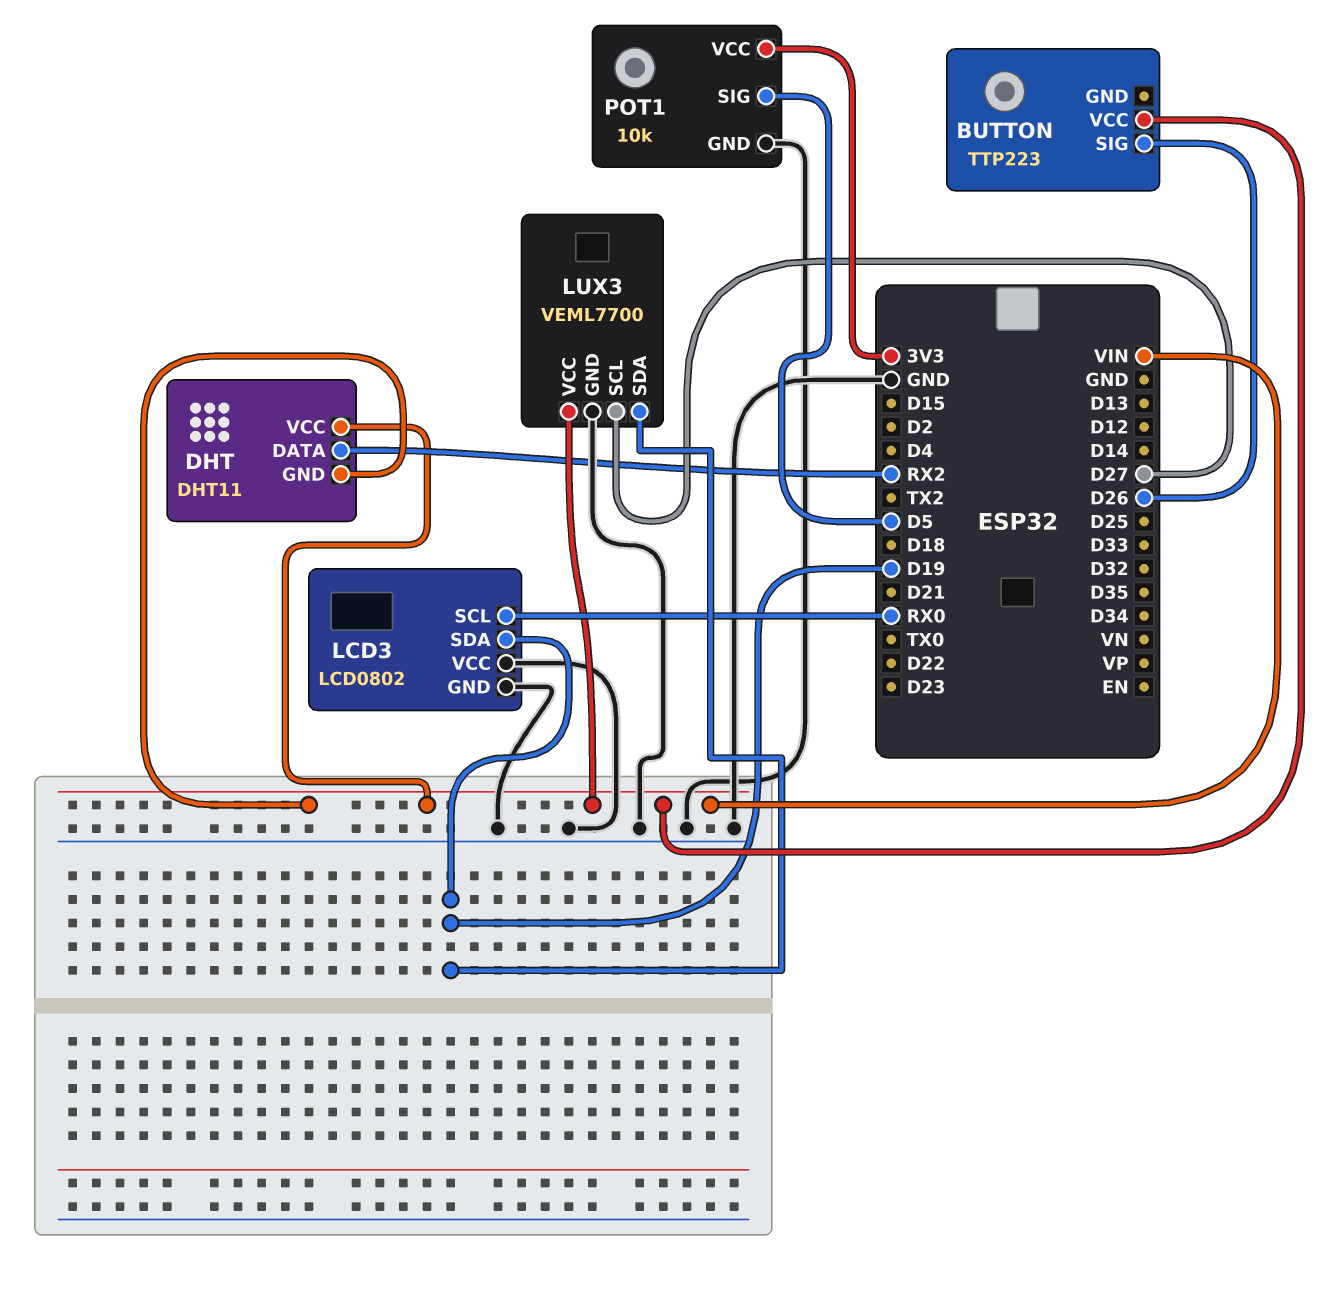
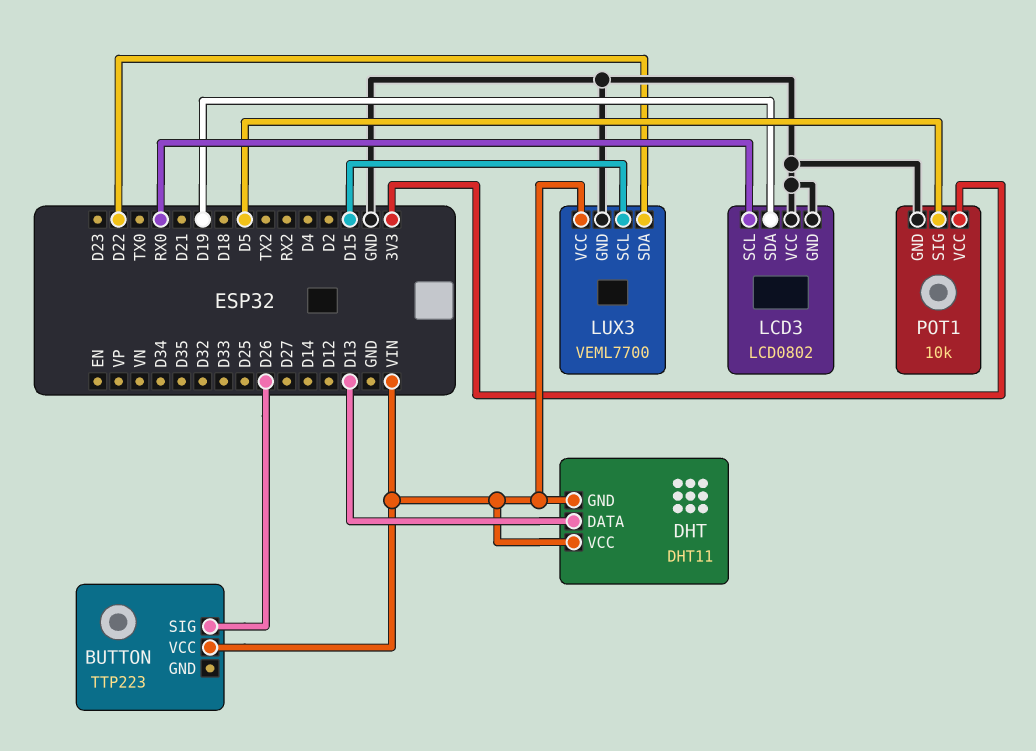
DHT pin DATA: RX2 -> D13
LUX3 pin SCL: D27 -> D15
LUX3 pin SDA: D19 -> D22

